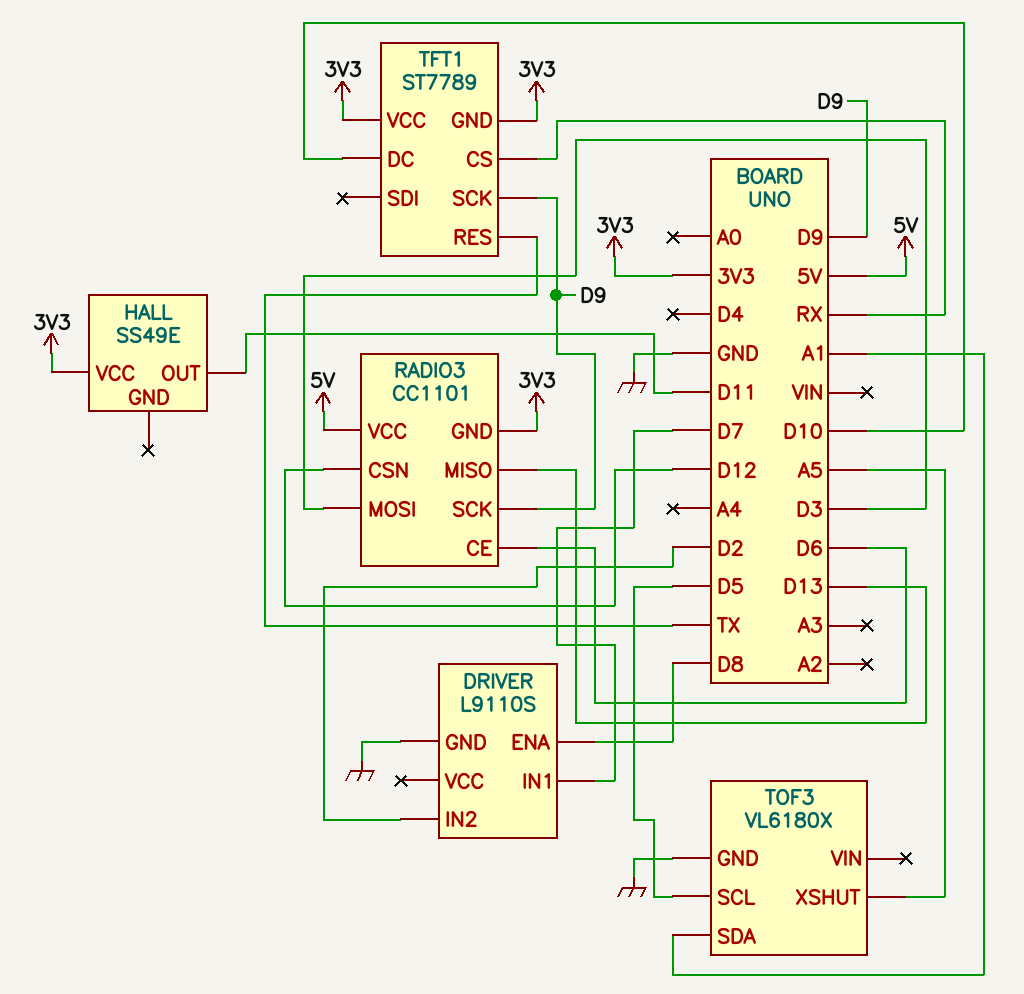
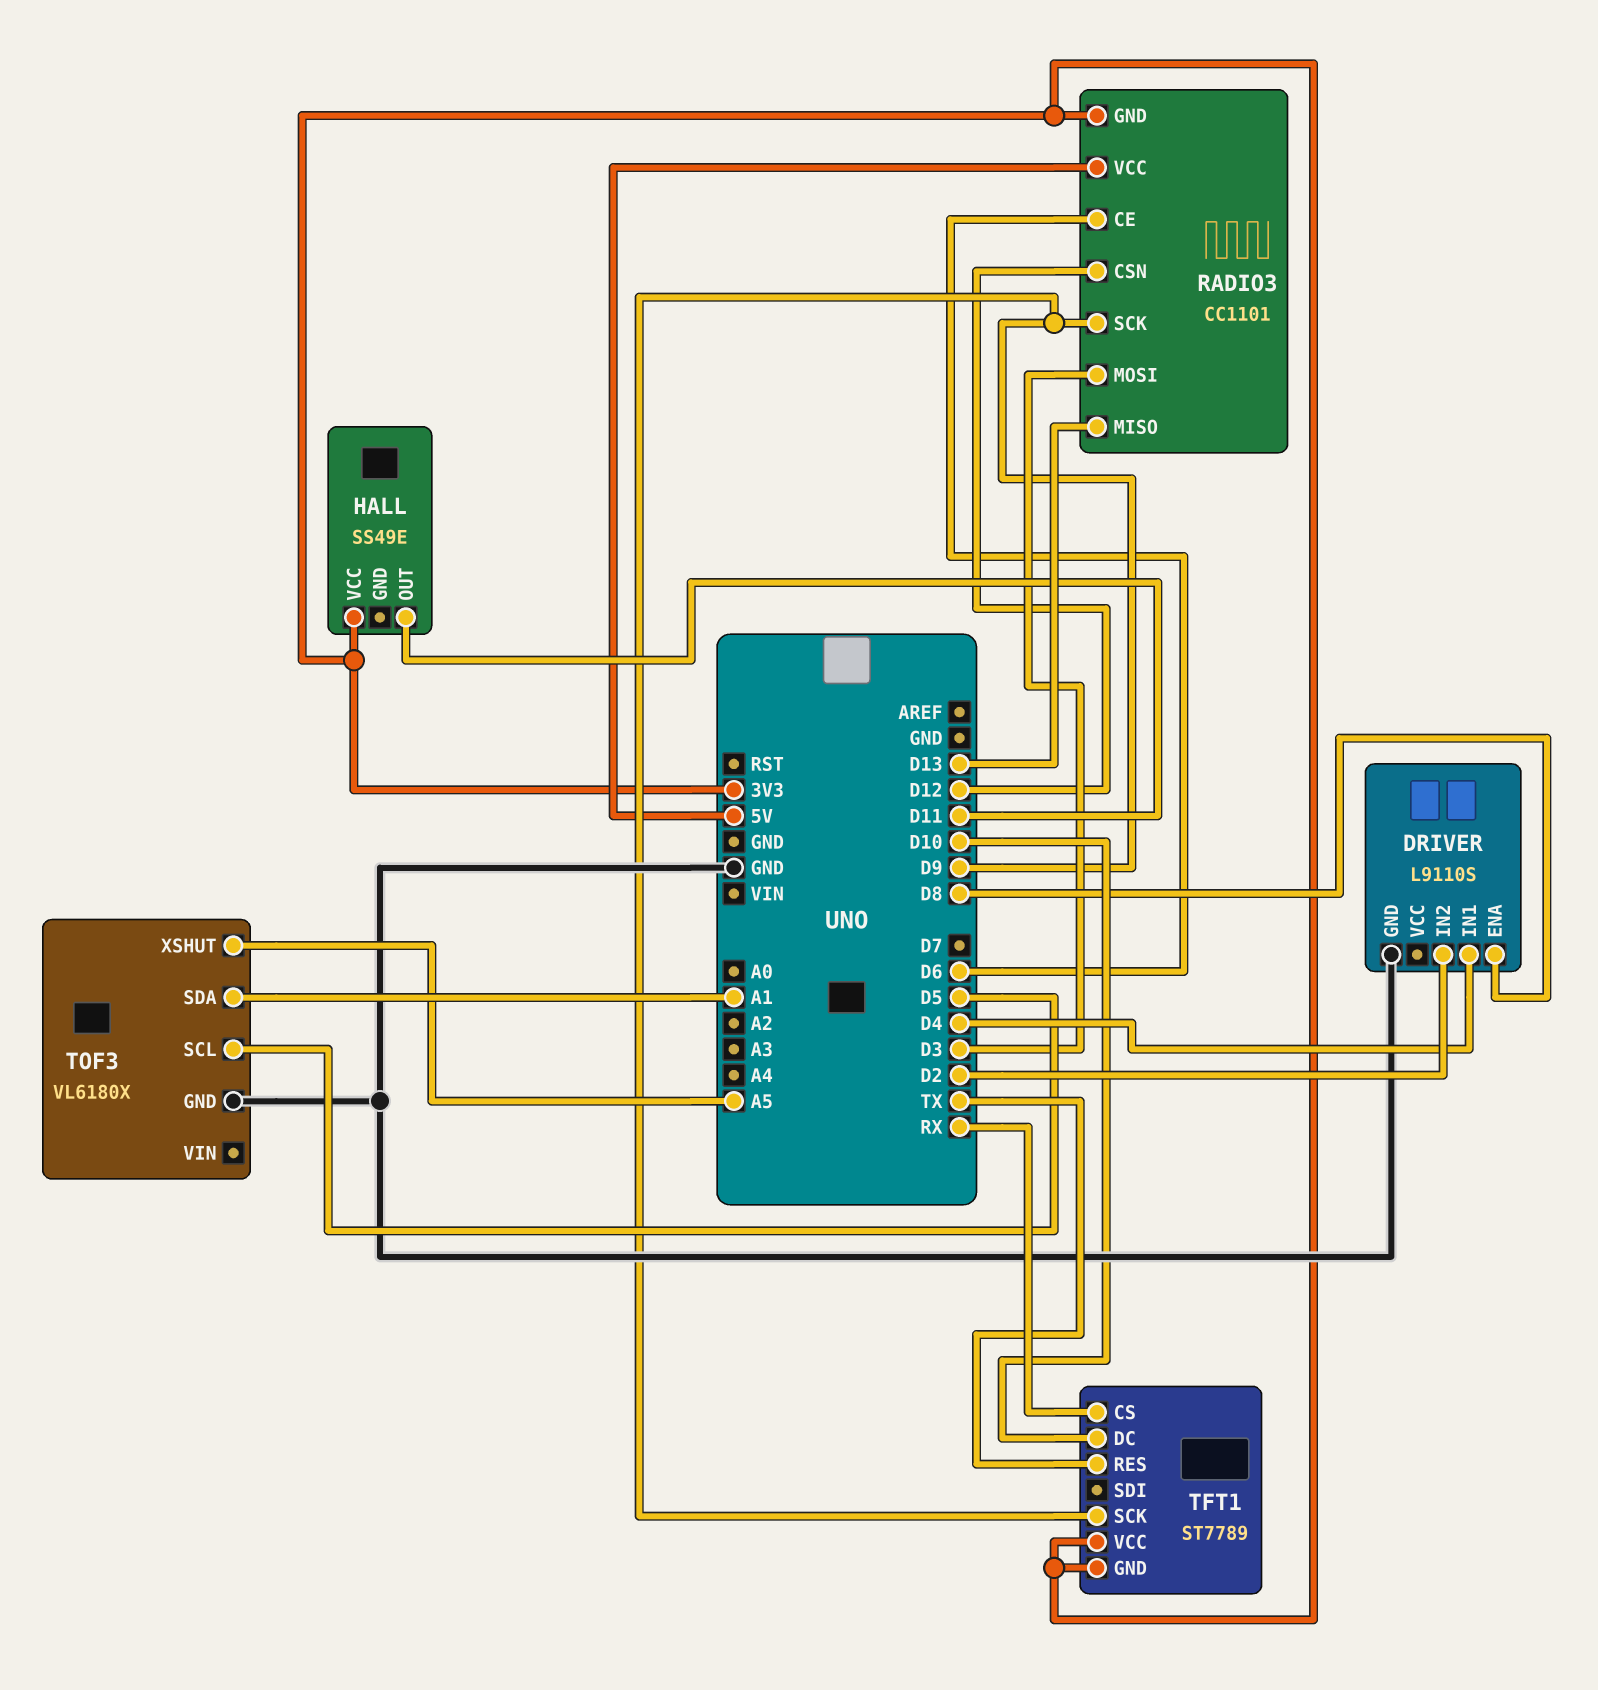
DRIVER pin IN1: D7 -> D4

